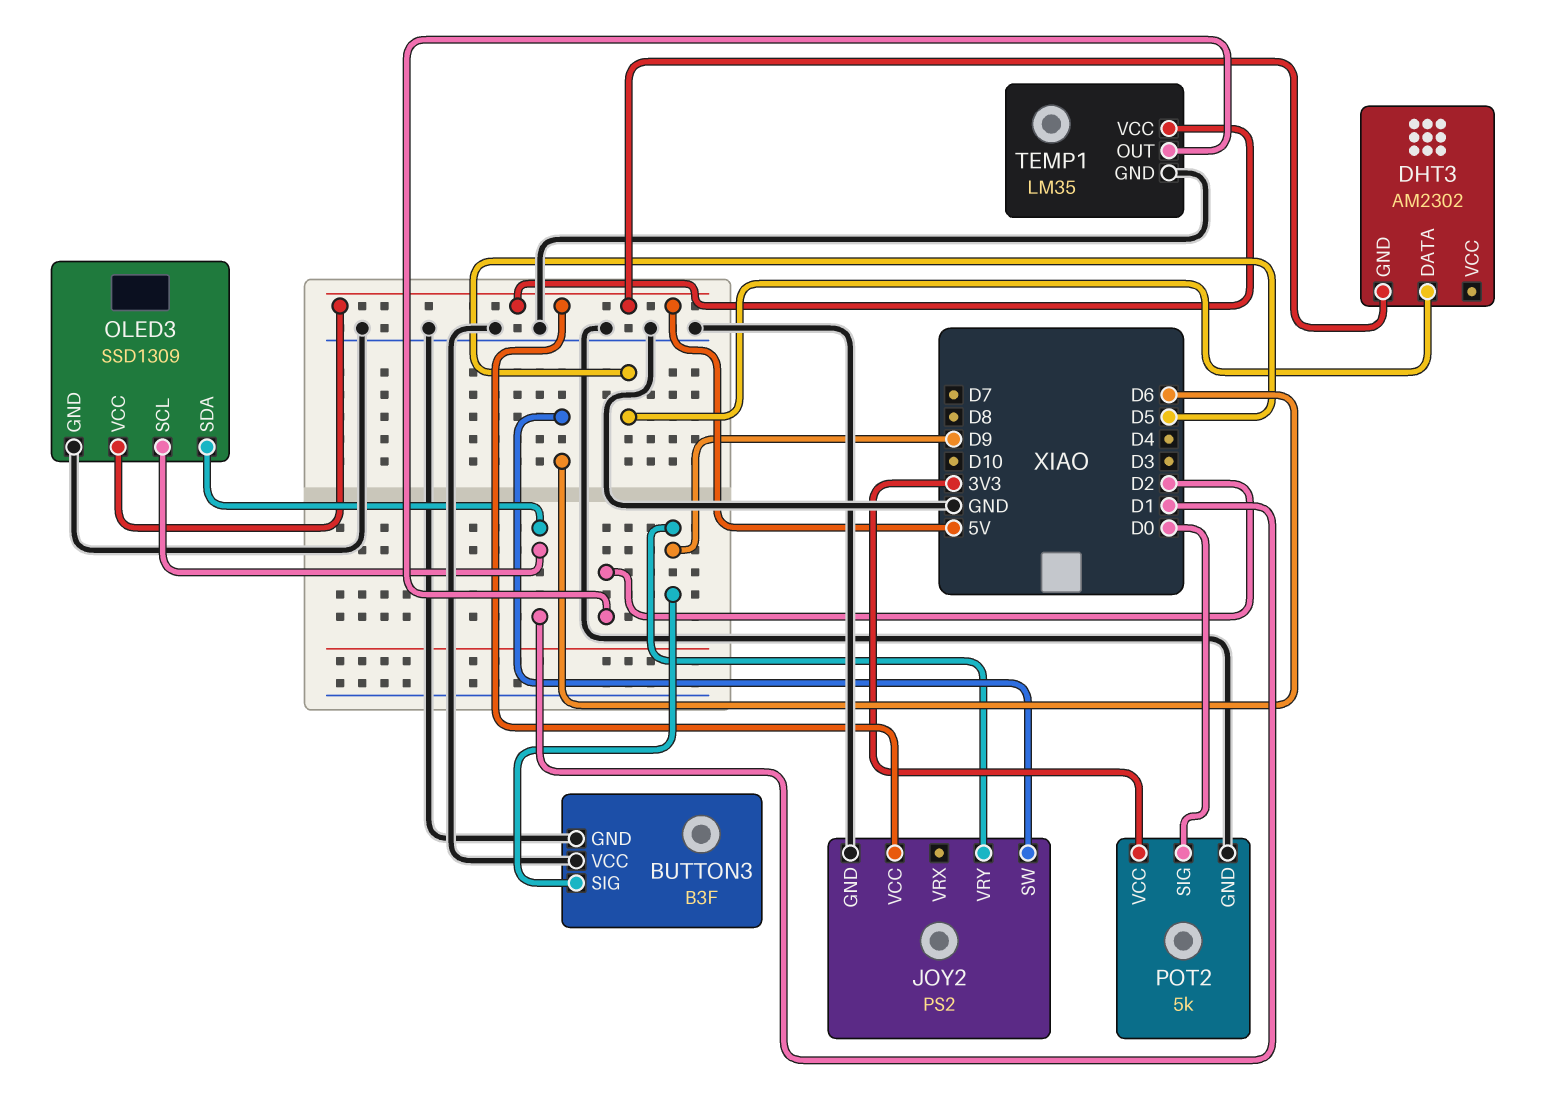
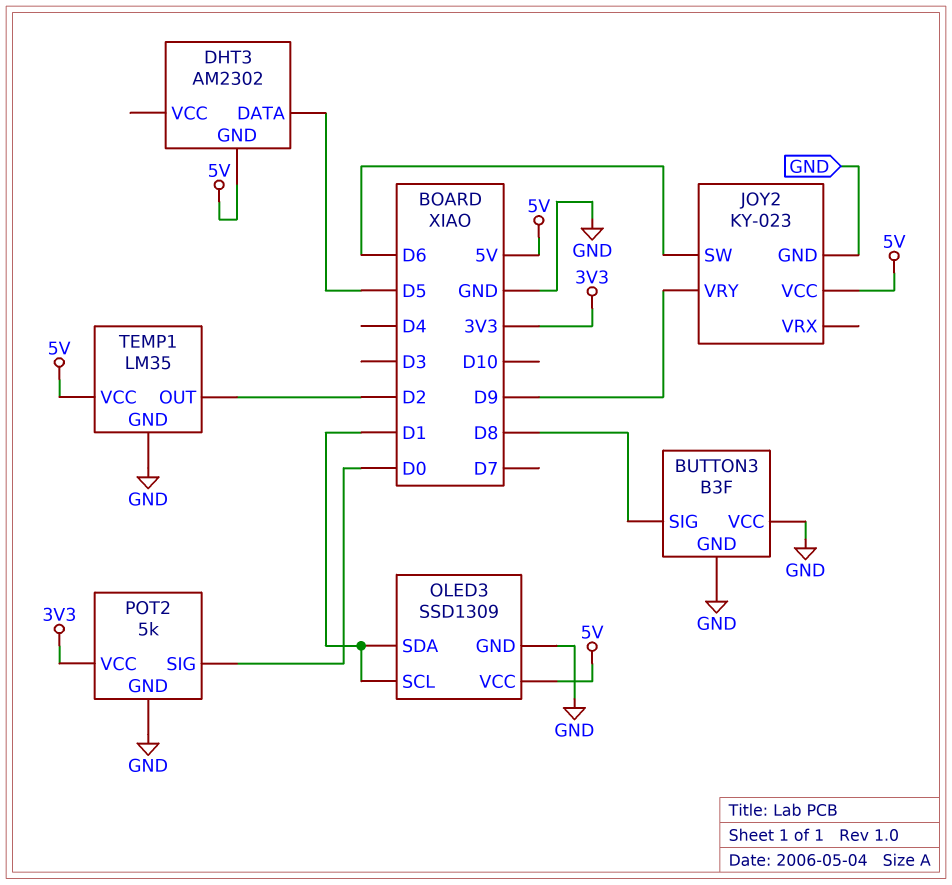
BUTTON3 pin SIG: D9 -> D8
JOY2: PS2 -> KY-023

